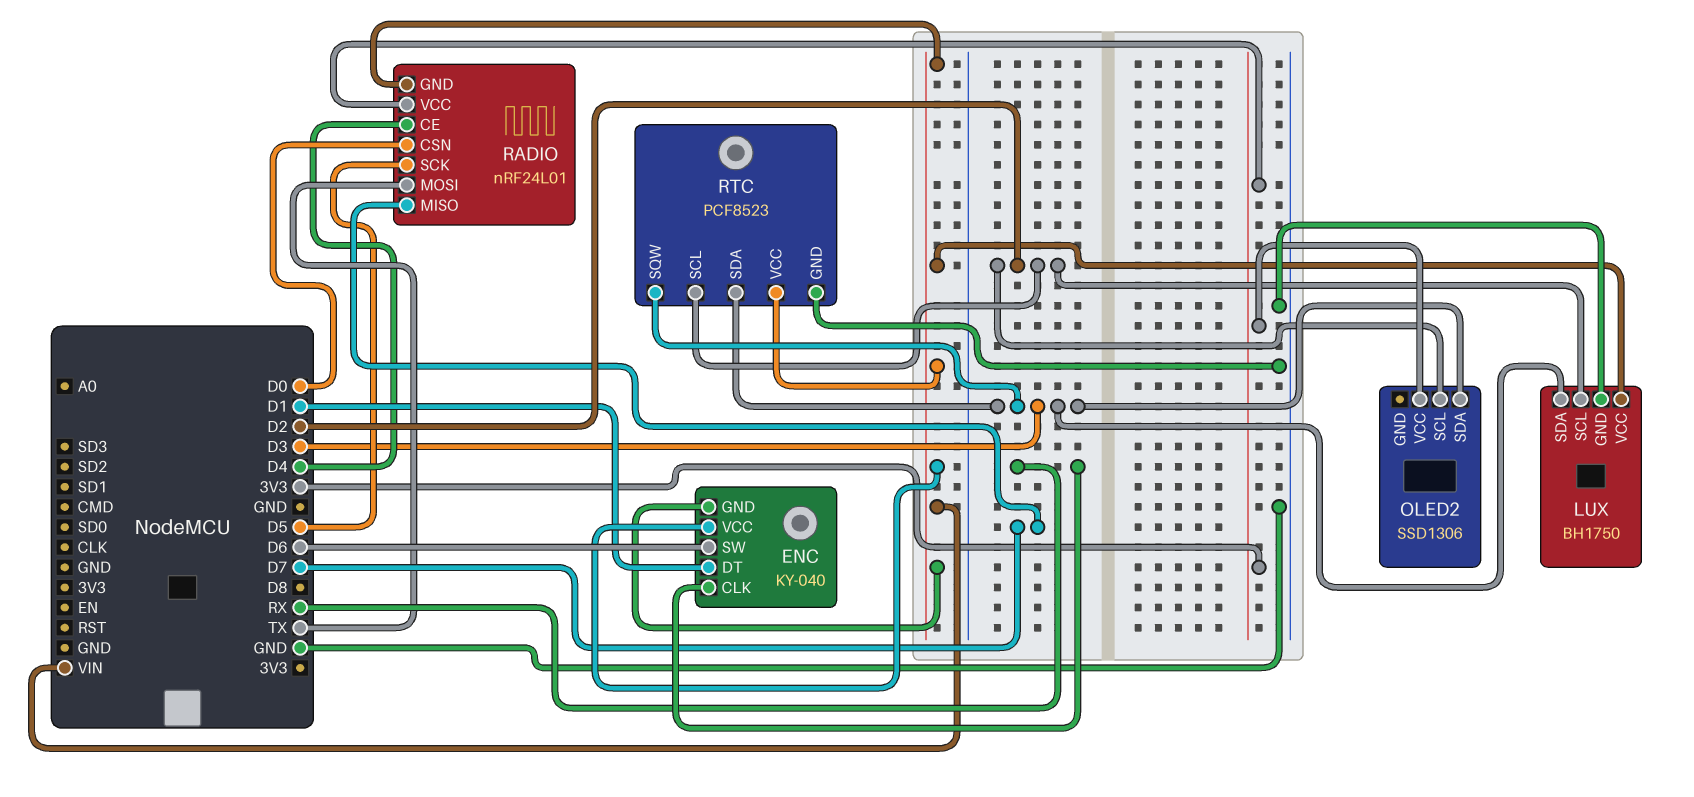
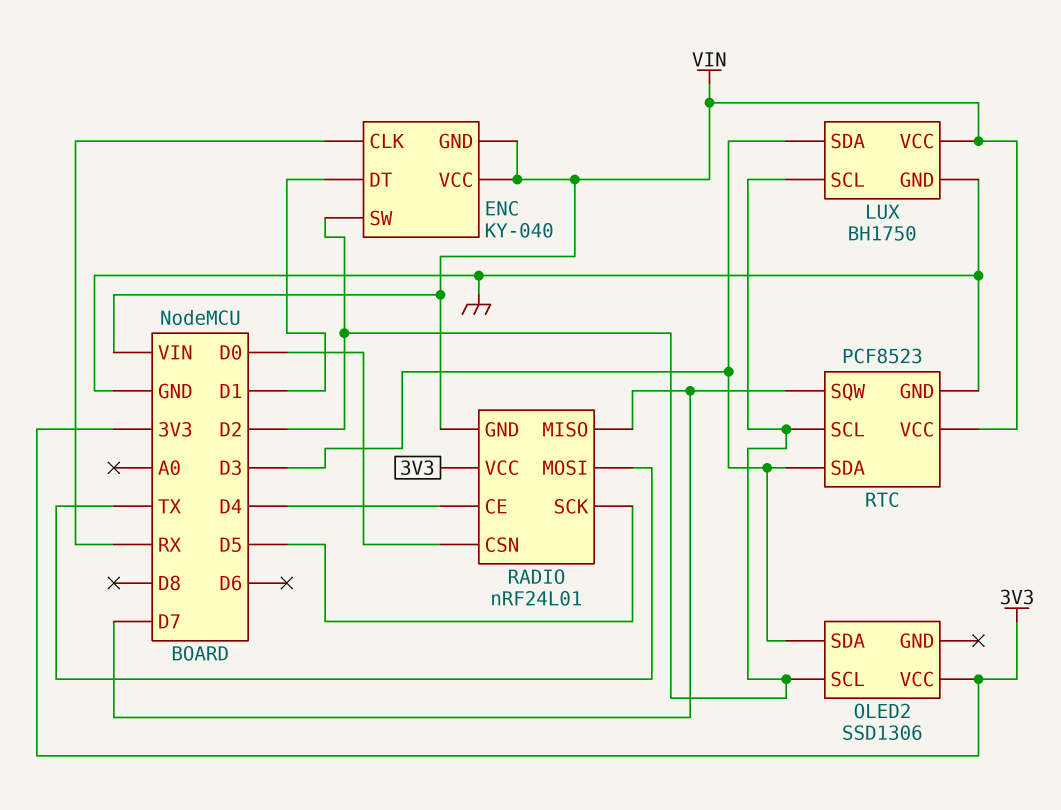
ENC pin SW: D6 -> D2
RTC pin SQW: D3 -> D7

